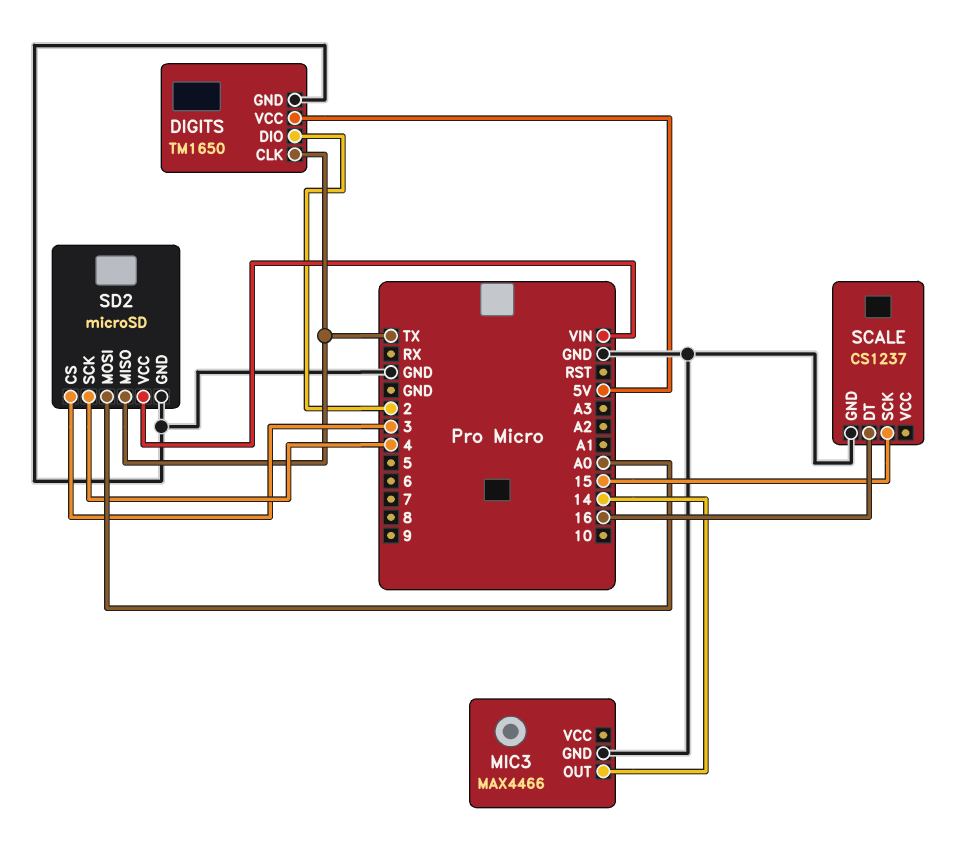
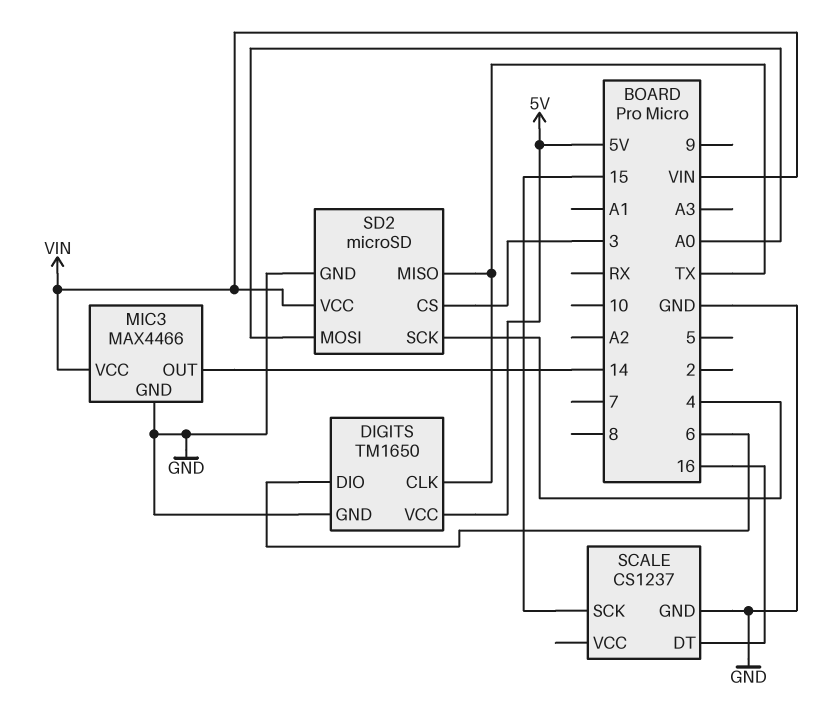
DIGITS pin DIO: 2 -> 6
MIC3 pin VCC: none -> VIN

